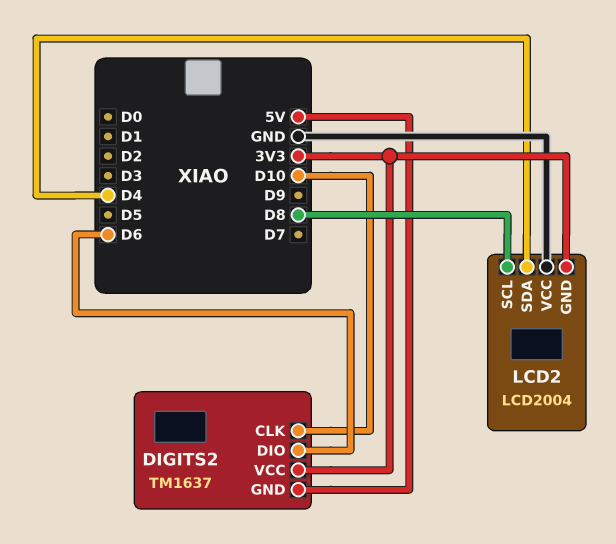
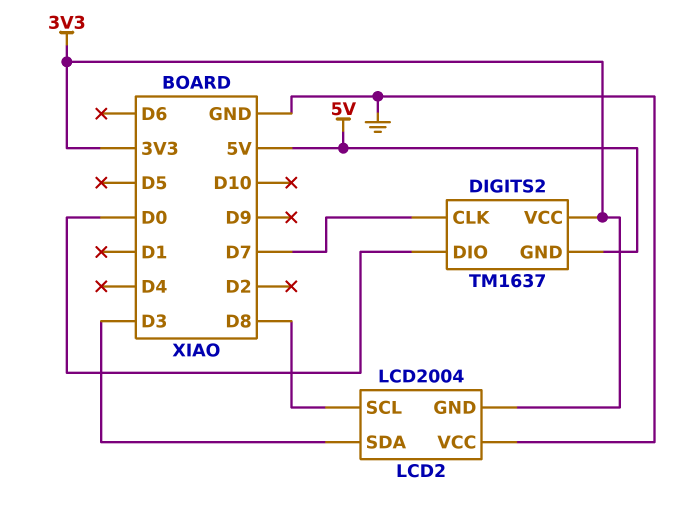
DIGITS2 pin CLK: D10 -> D7
DIGITS2 pin DIO: D6 -> D0
LCD2 pin SDA: D4 -> D3

